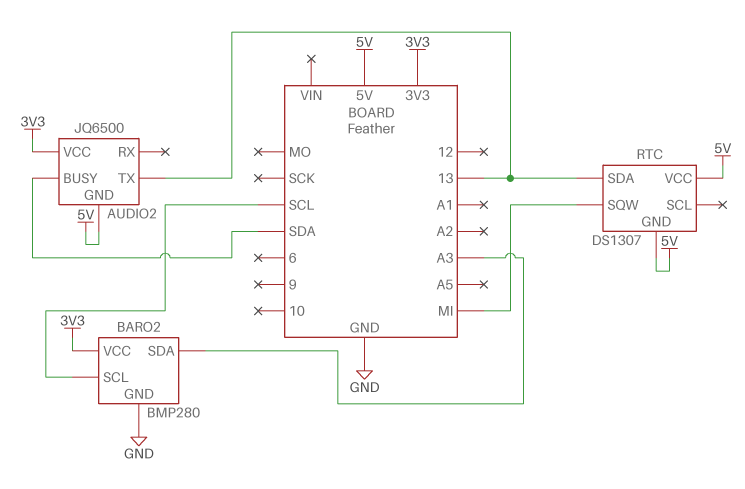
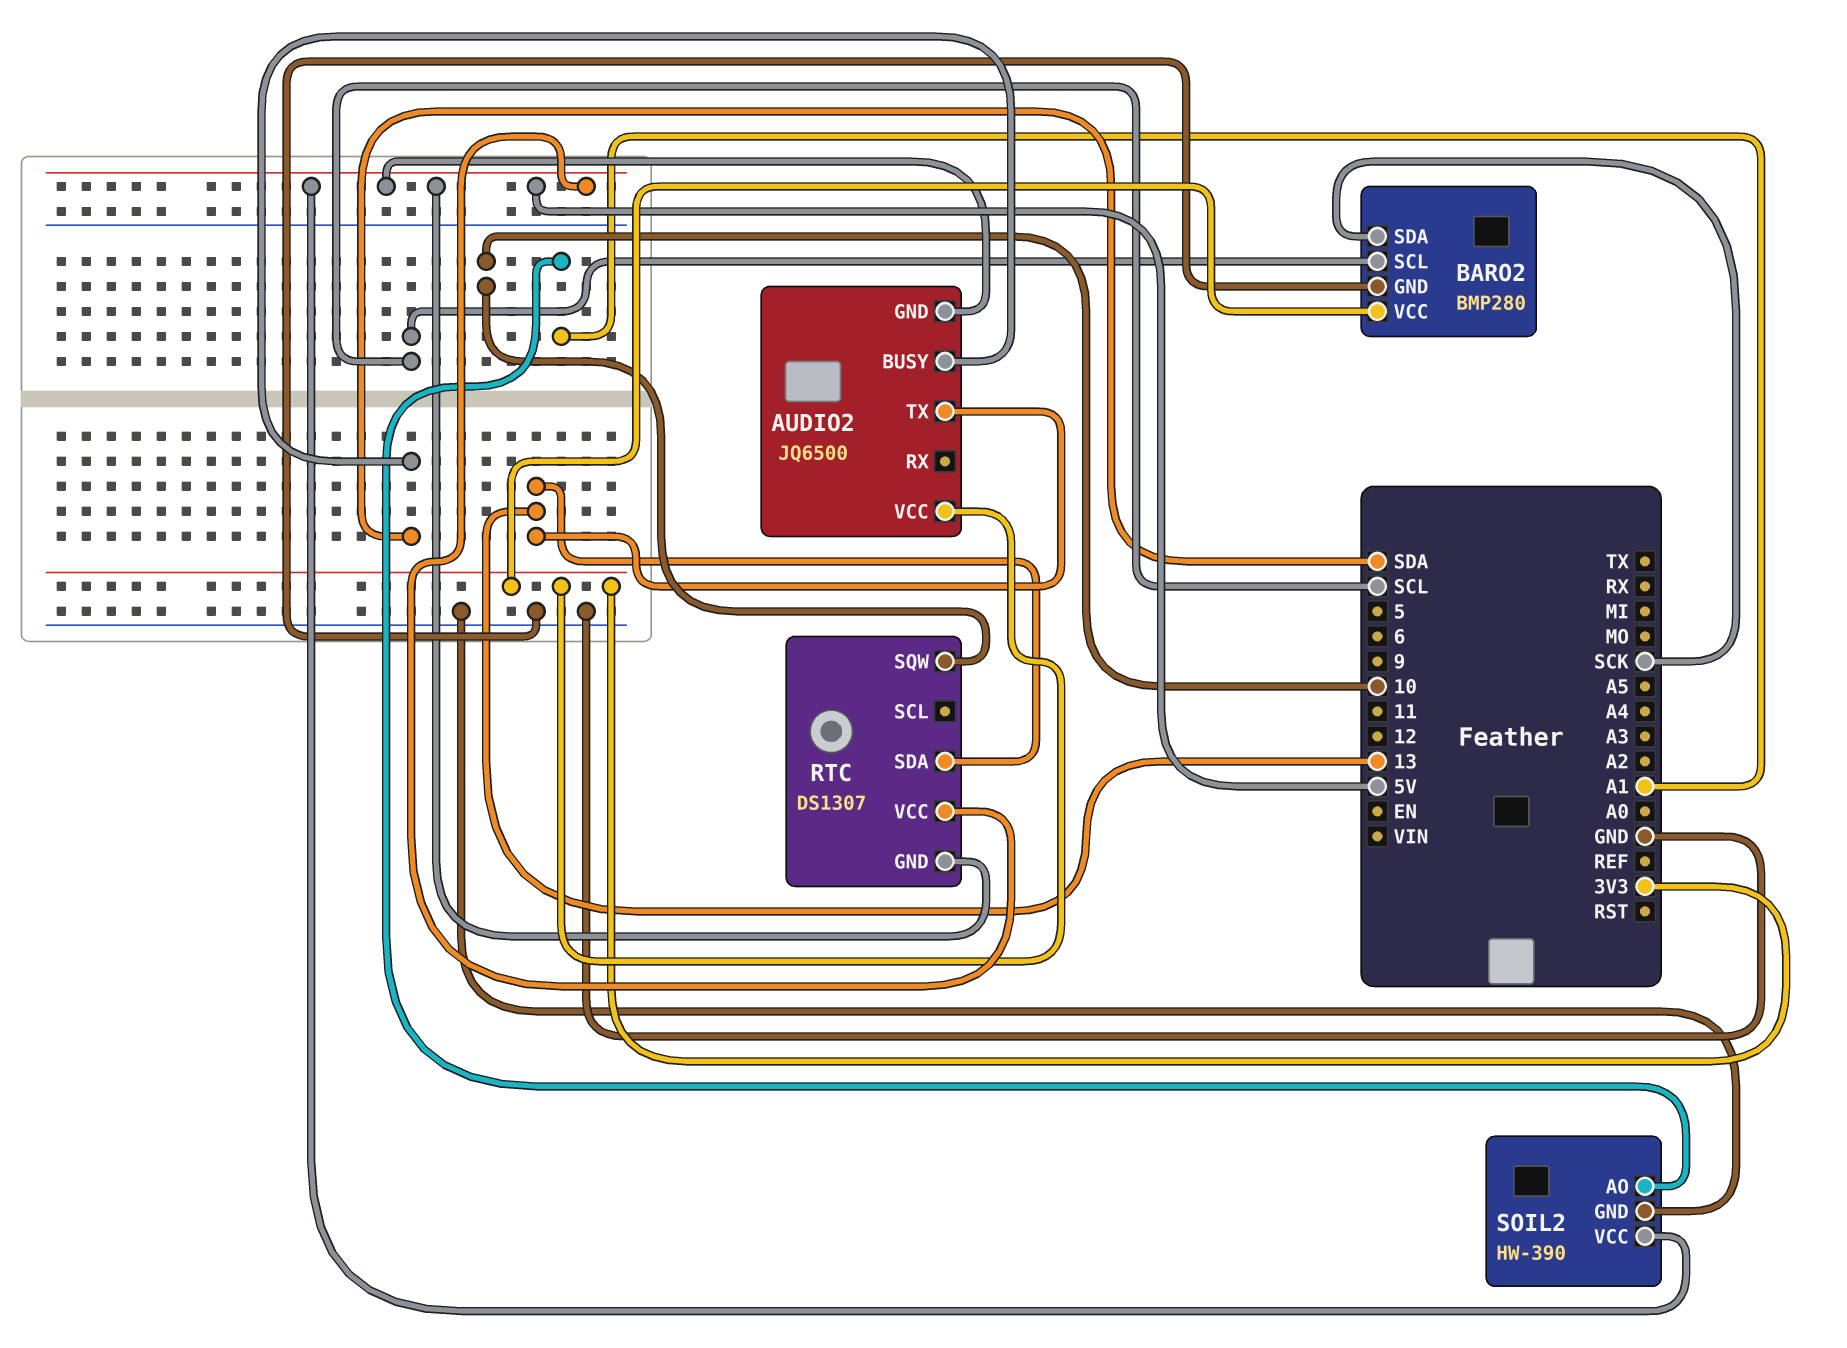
BARO2 pin SDA: A3 -> SCK
RTC pin SQW: MI -> 10
SOIL2: none -> HW-390
SOIL2 pin AO: none -> A1
SOIL2 pin GND: none -> GND
SOIL2 pin VCC: none -> 5V

